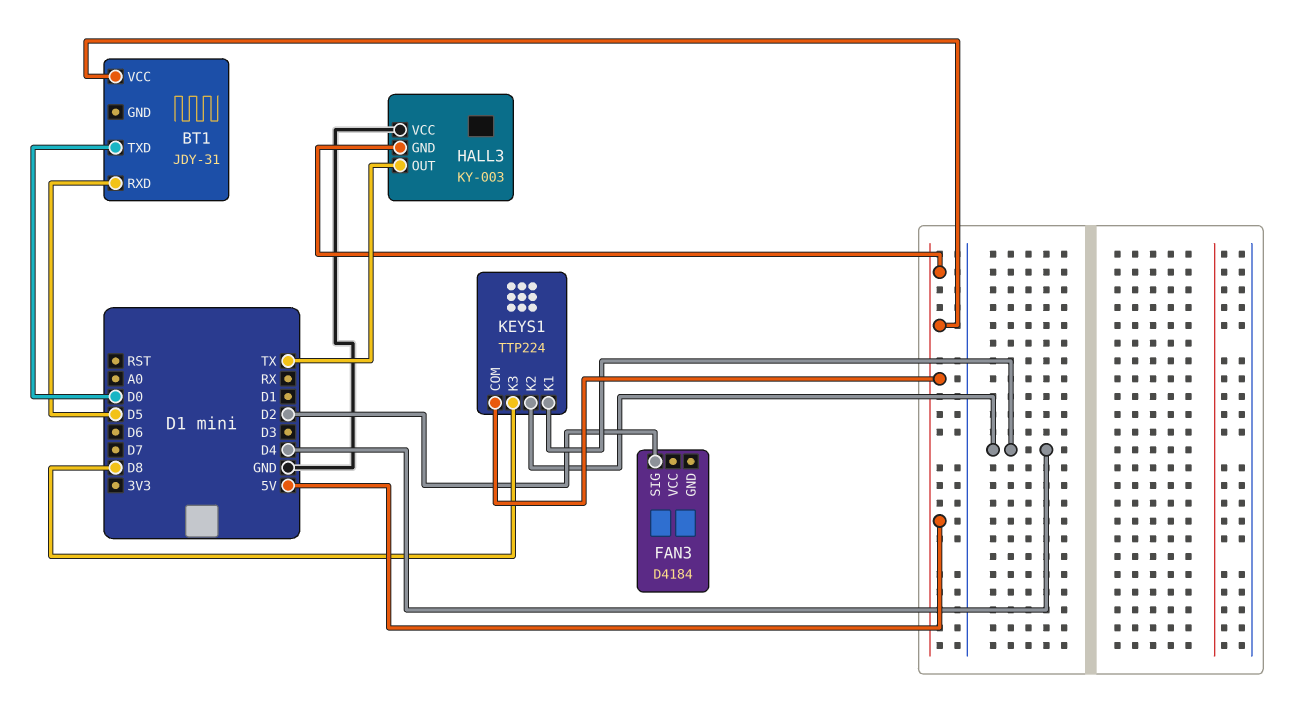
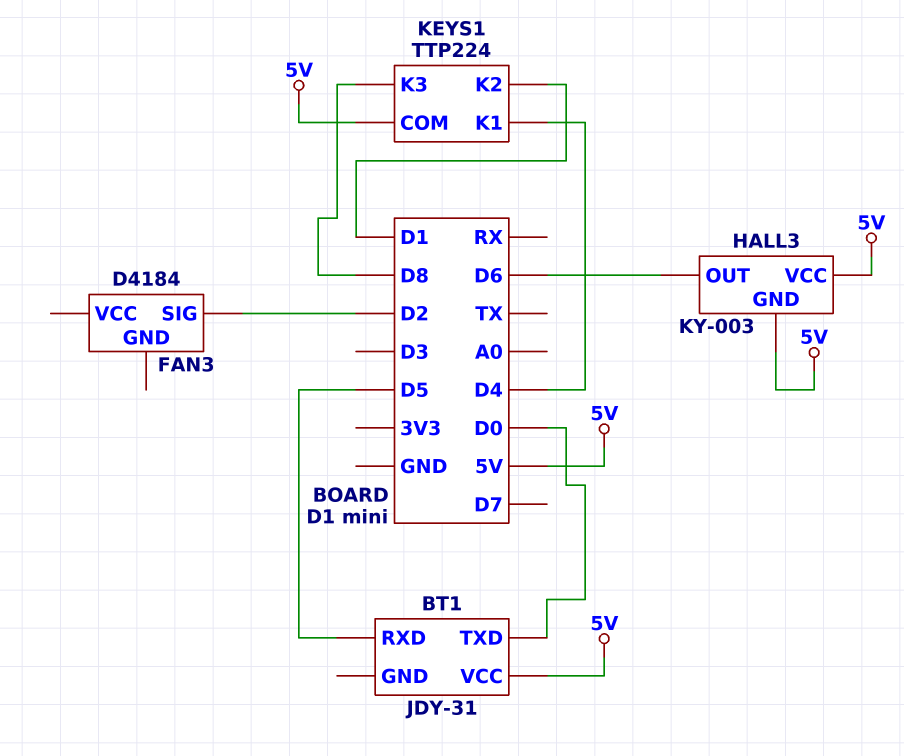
HALL3 pin OUT: TX -> D6
HALL3 pin VCC: GND -> 5V
KEYS1 pin K2: D4 -> D1

